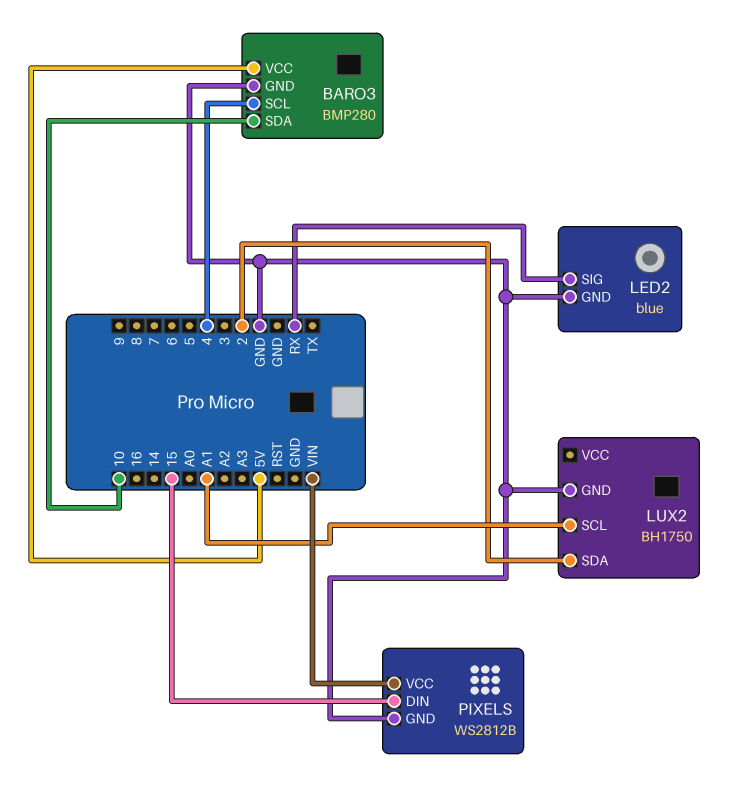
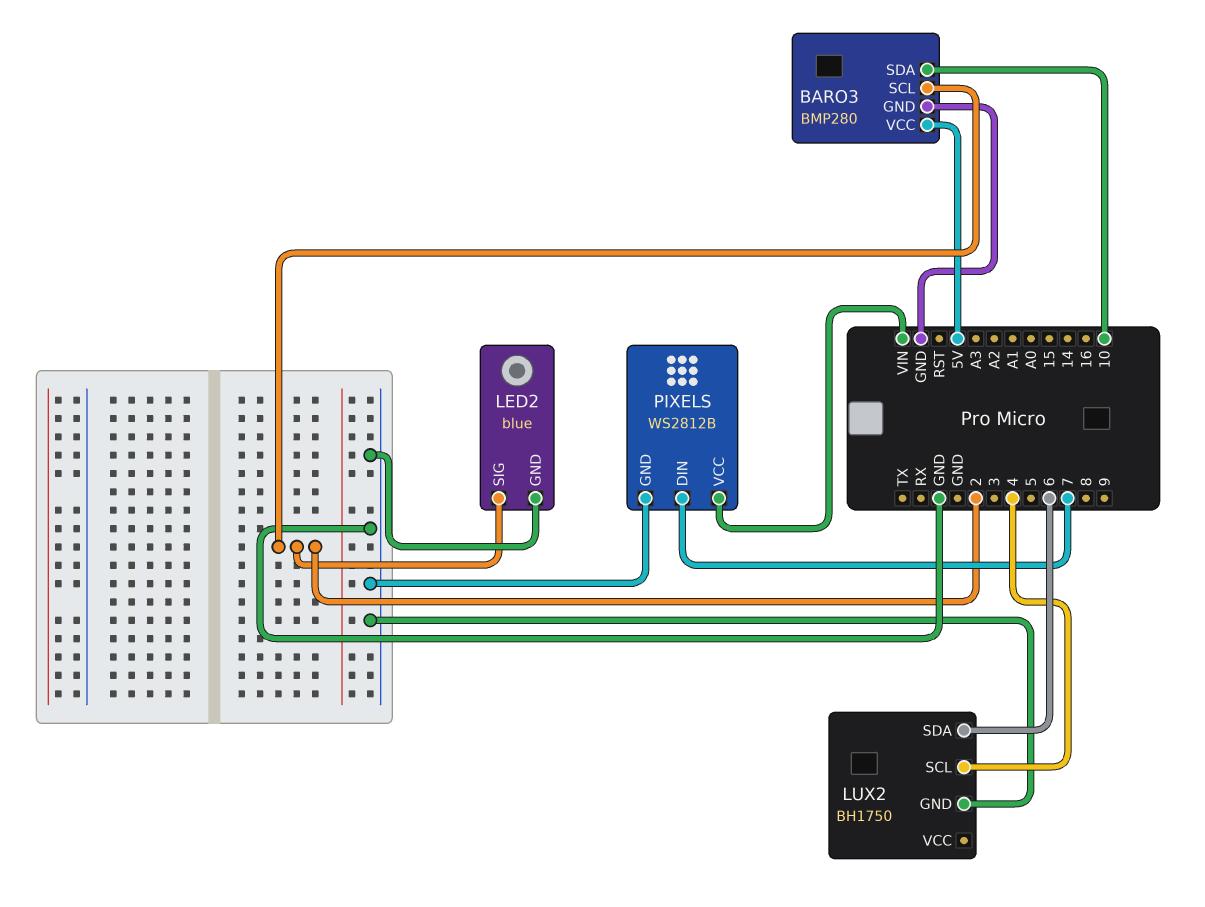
BARO3 pin SCL: 4 -> 2
LED2 pin SIG: RX -> 2
LUX2 pin SCL: A1 -> 4
LUX2 pin SDA: 2 -> 6
PIXELS pin DIN: 15 -> 7

